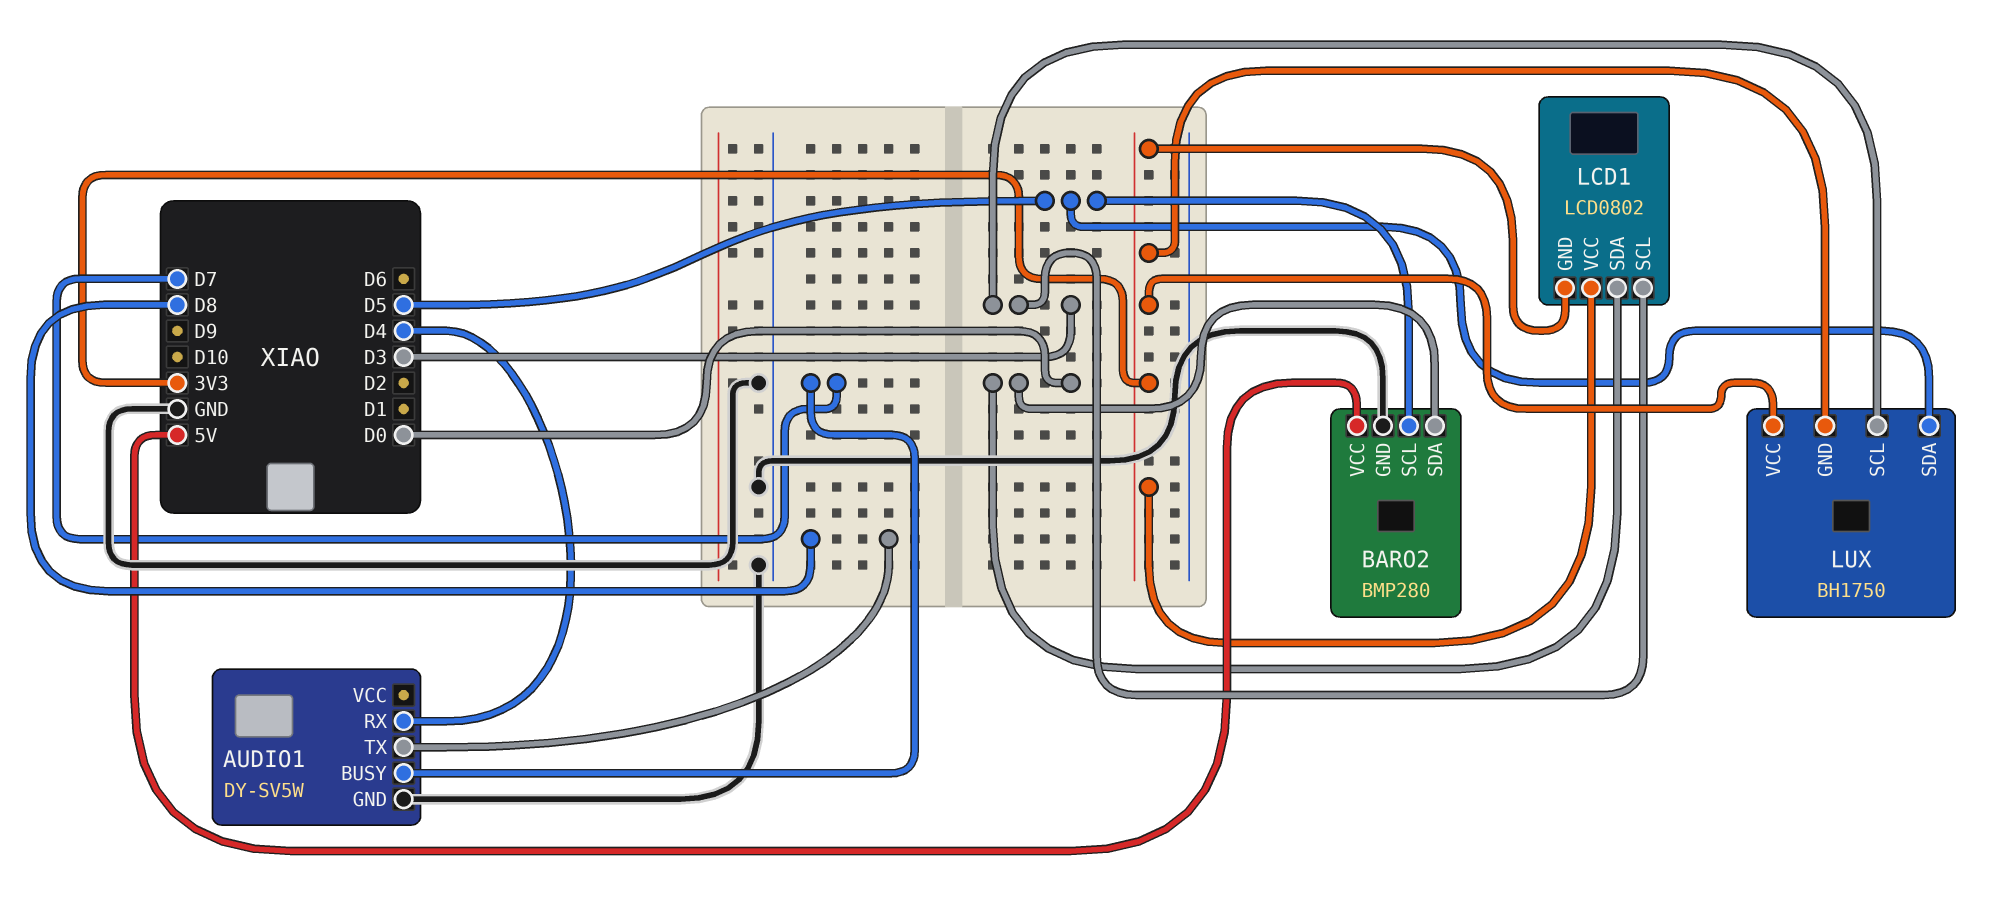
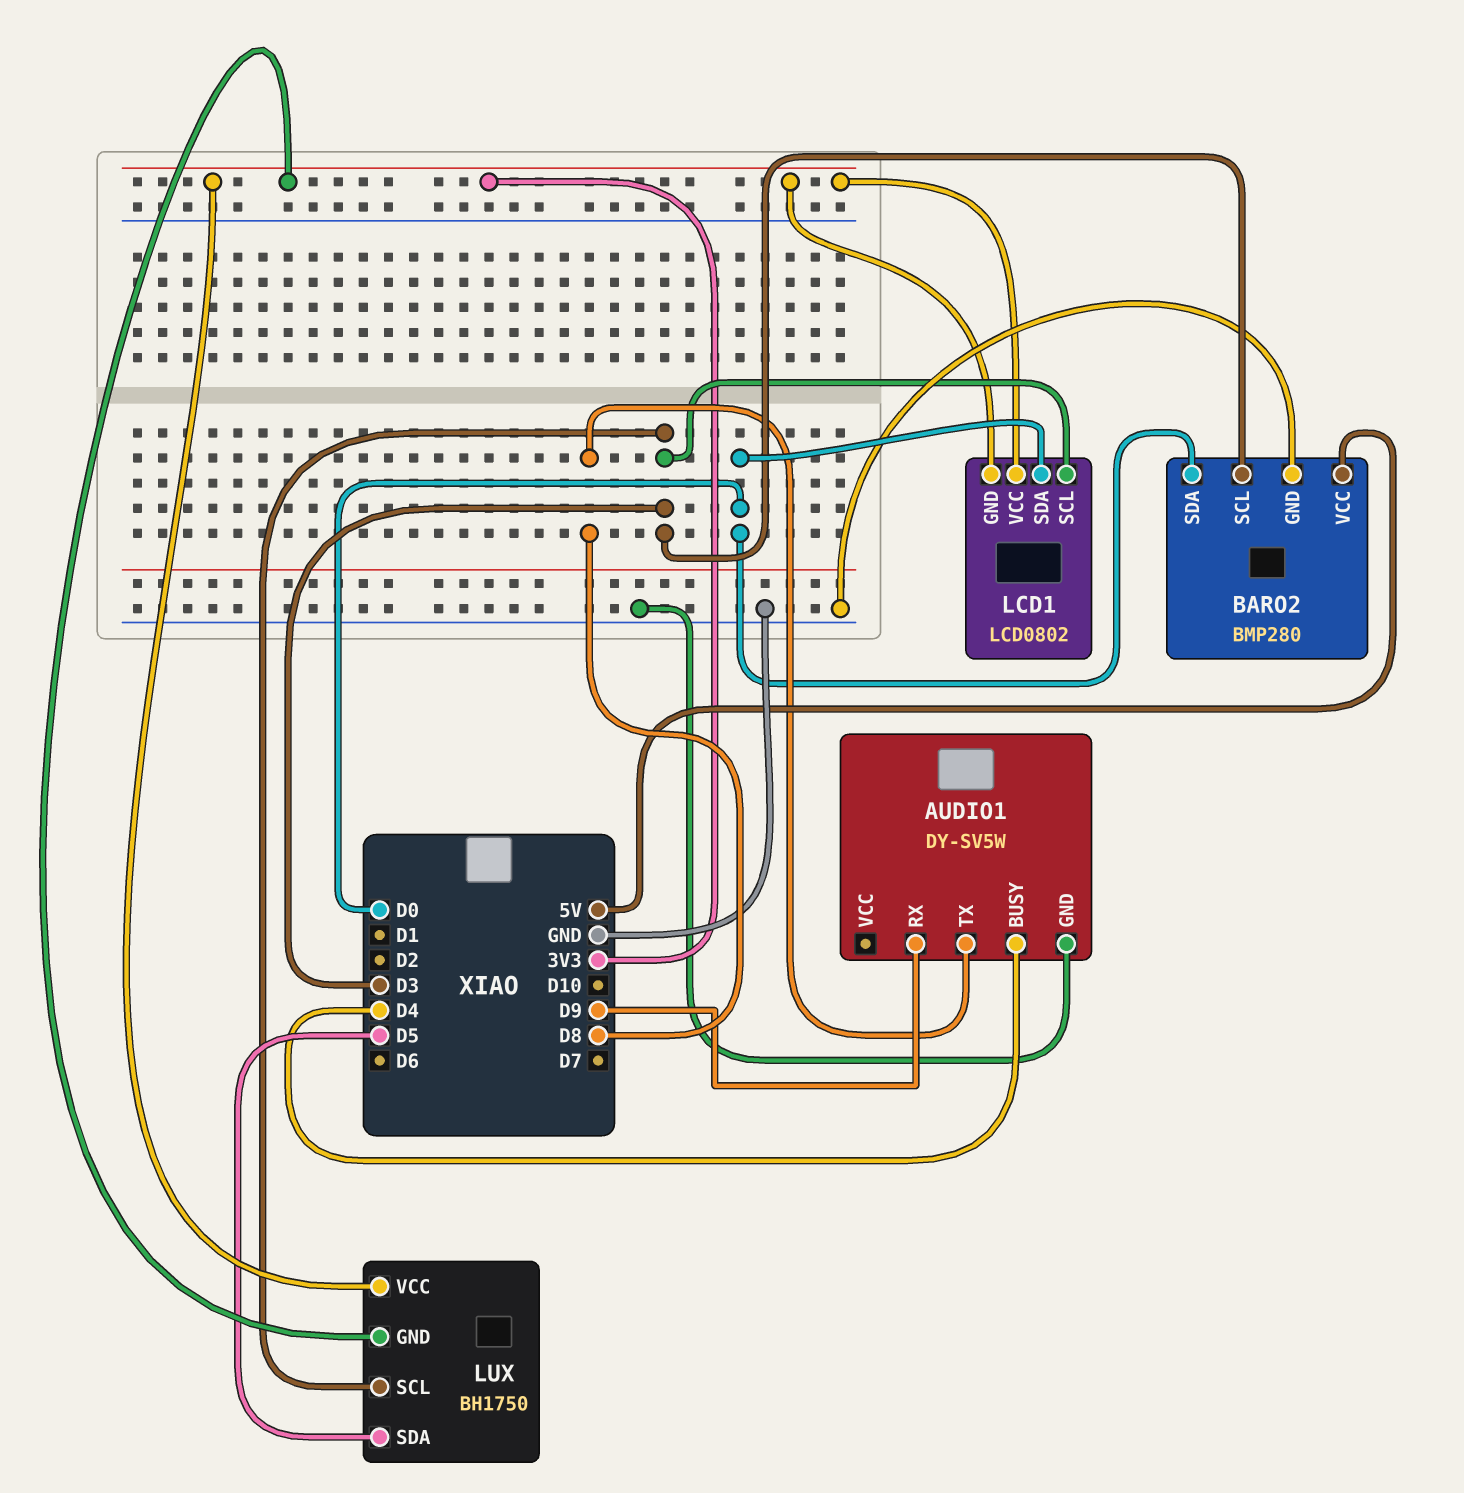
AUDIO1 pin BUSY: D7 -> D4
AUDIO1 pin RX: D4 -> D9
BARO2 pin SCL: D5 -> D3

